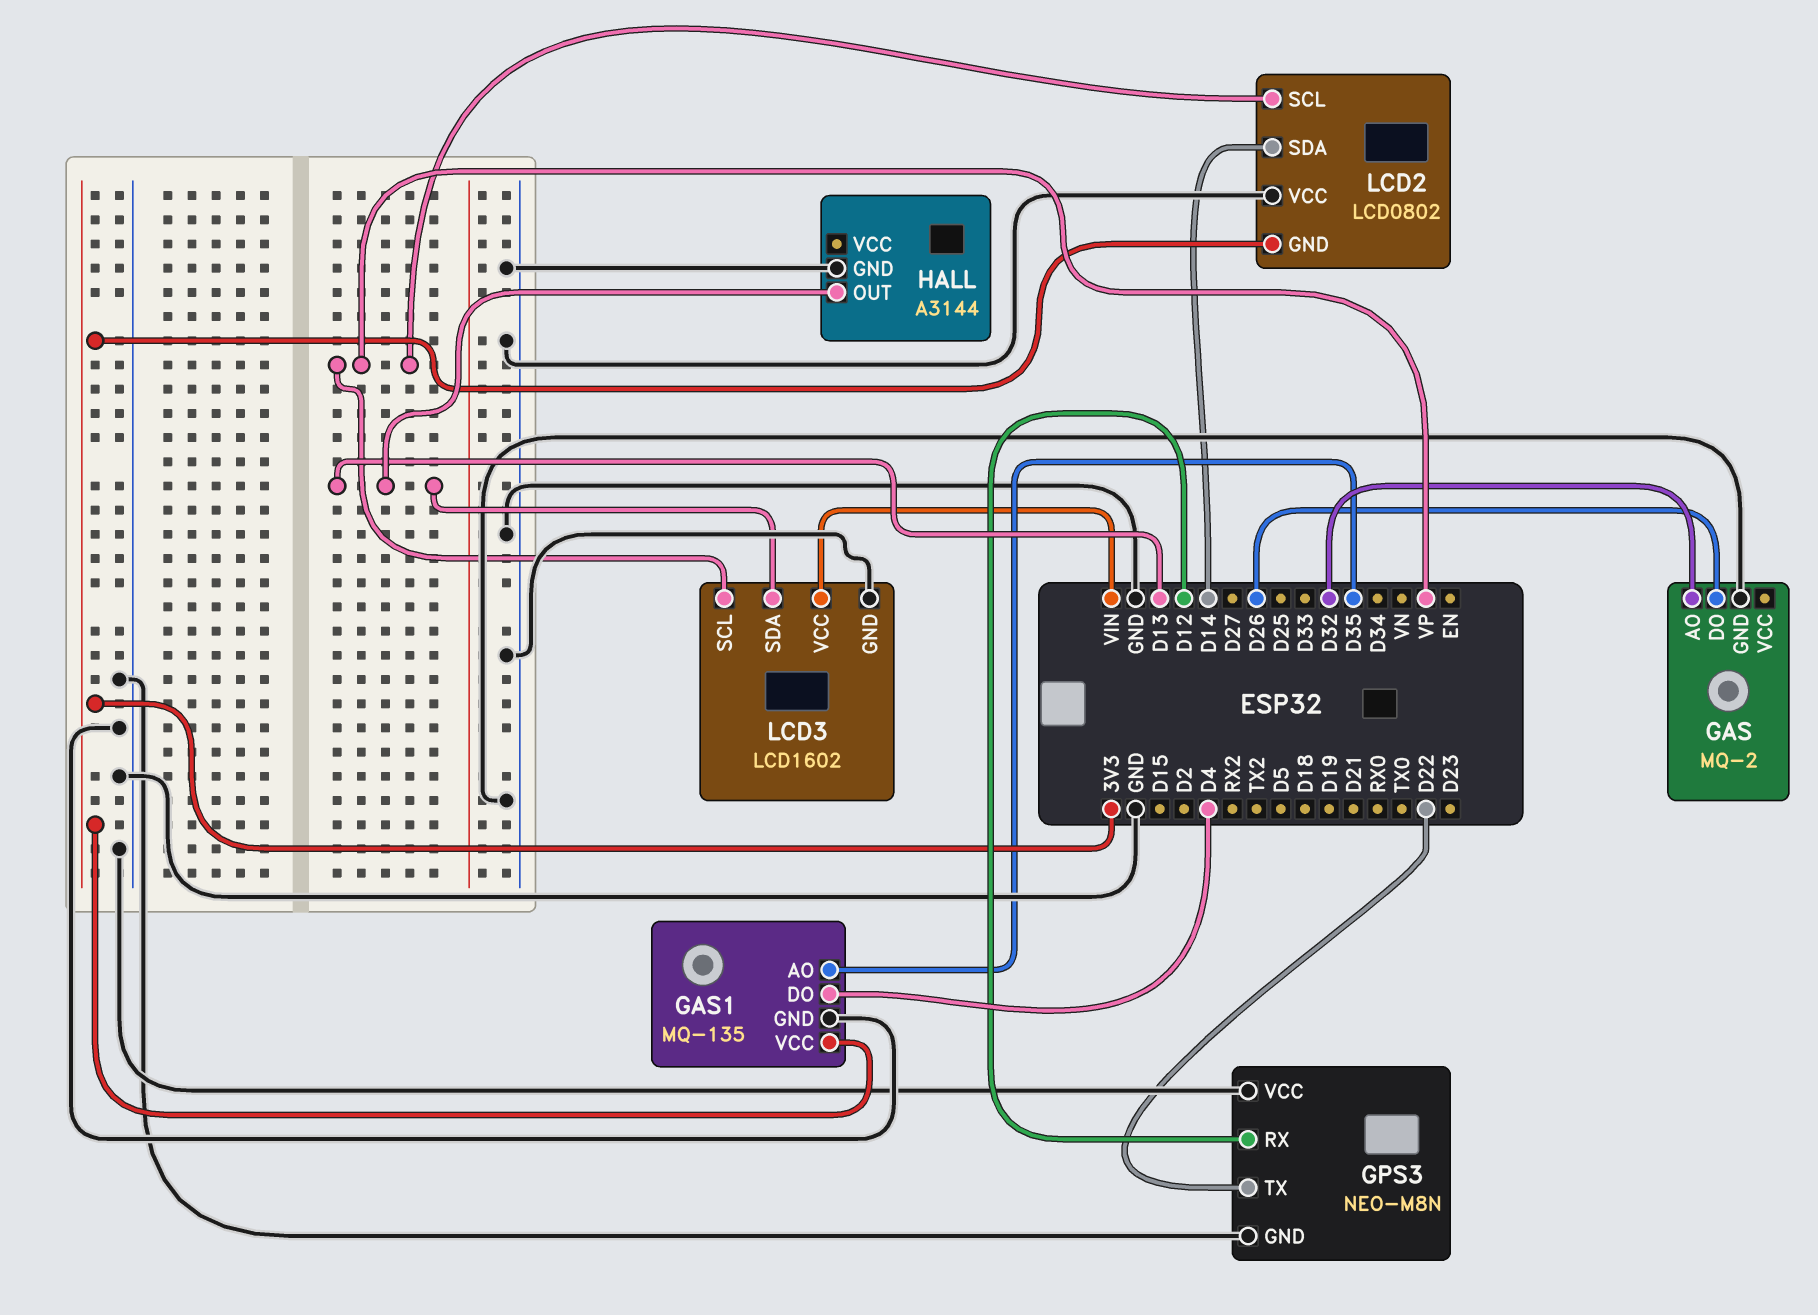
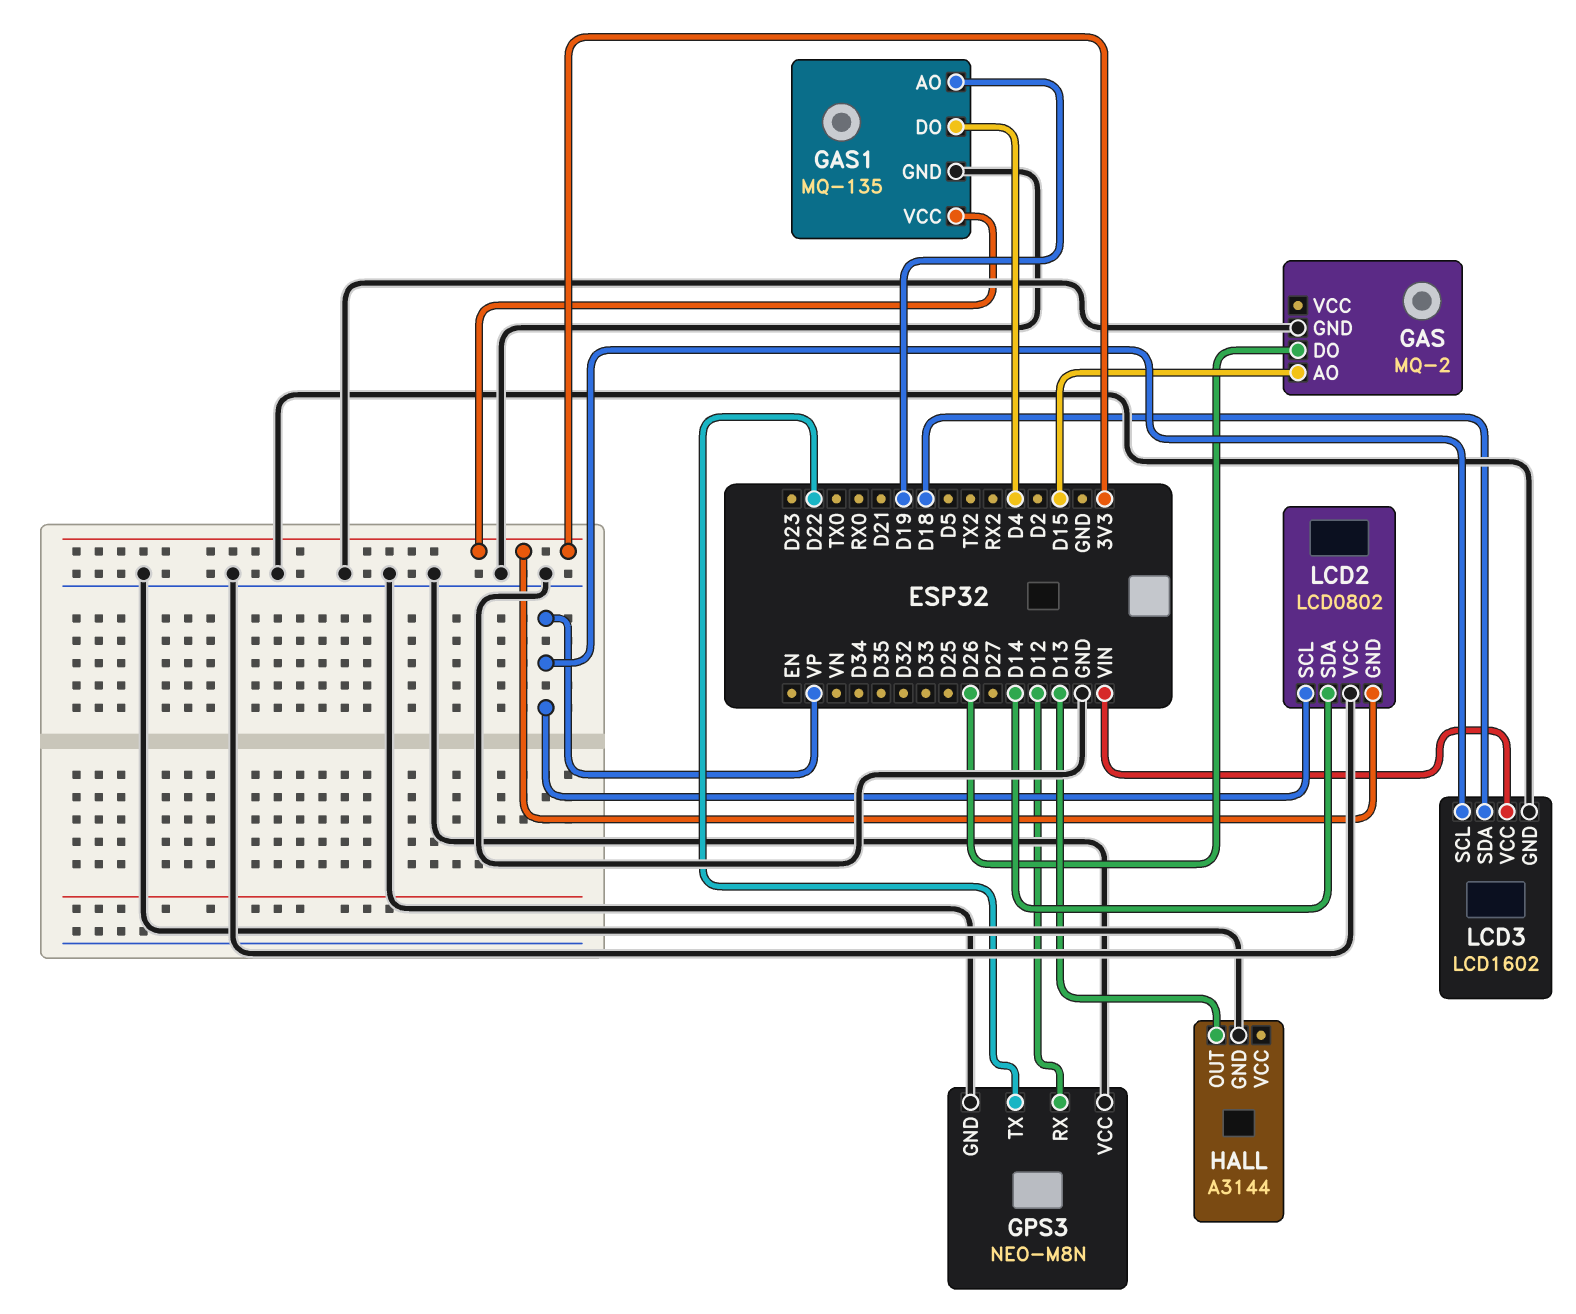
GAS pin AO: D32 -> D15
GAS1 pin AO: D35 -> D19
LCD3 pin SDA: D13 -> D18

